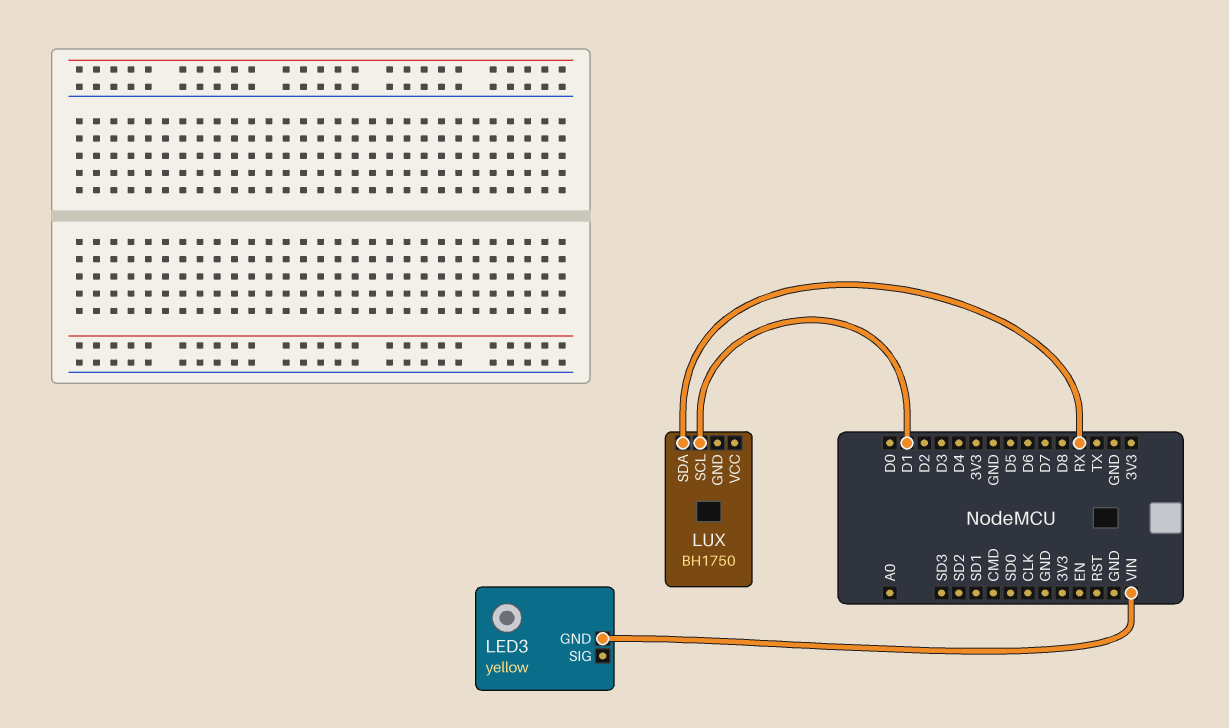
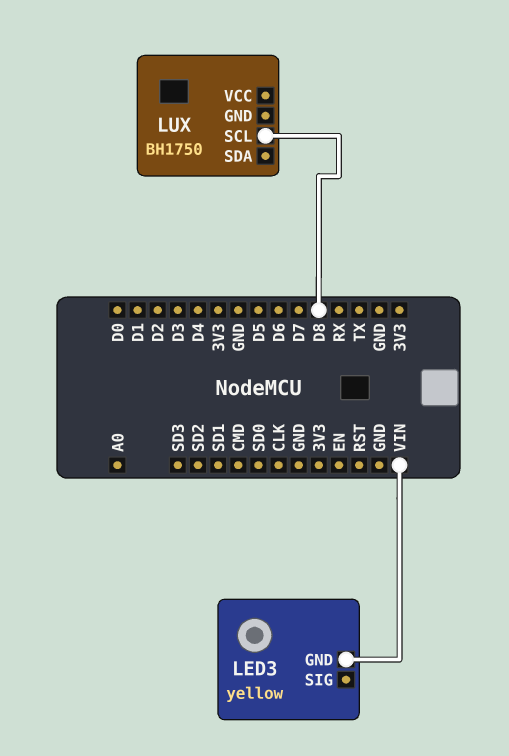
LUX pin SCL: D1 -> D8
LUX pin SDA: RX -> none

